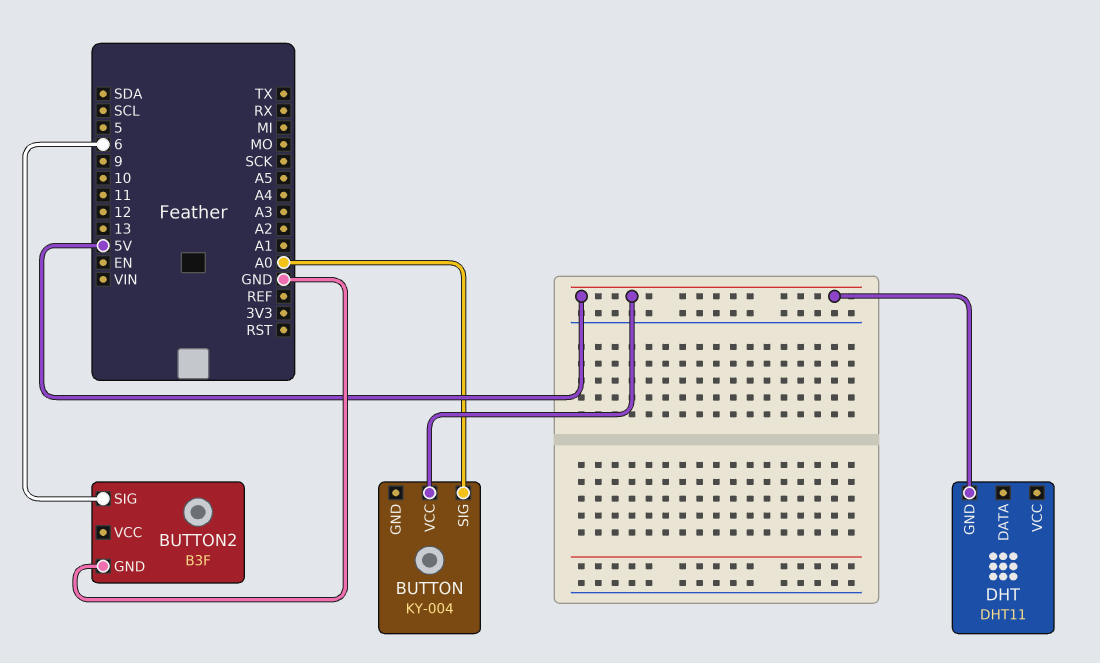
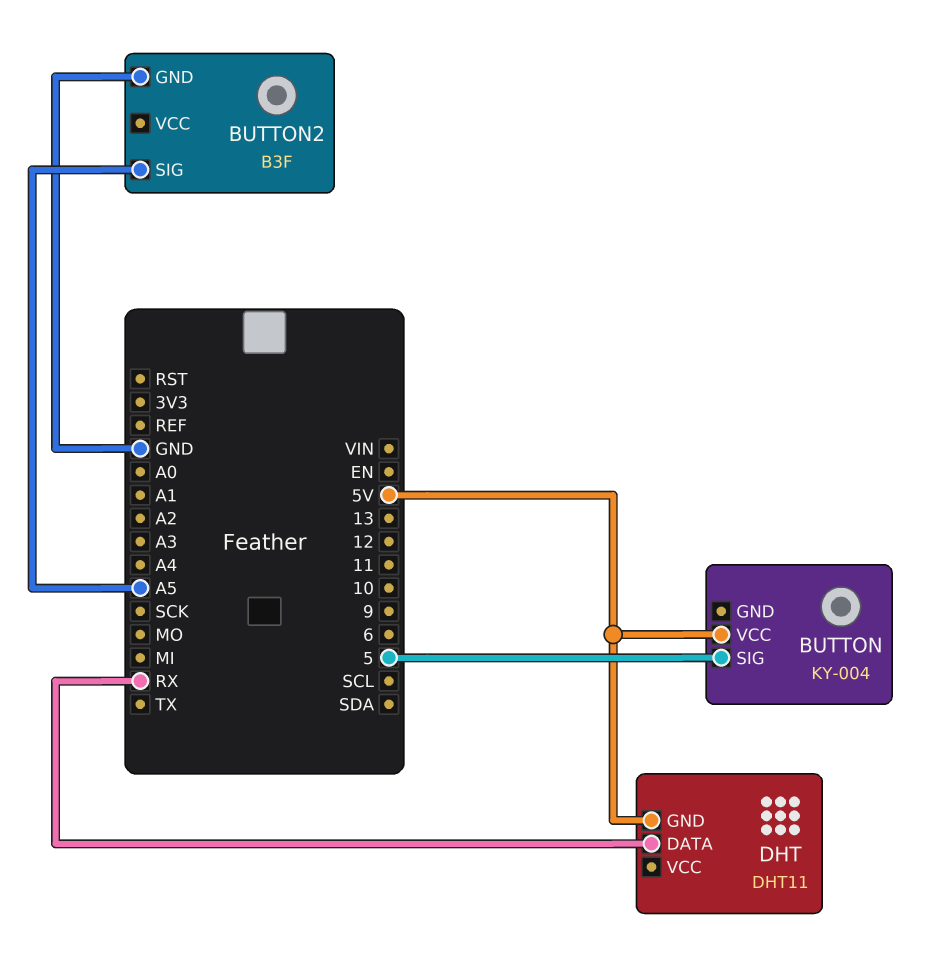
BUTTON pin SIG: A0 -> 5
BUTTON2 pin SIG: 6 -> A5
DHT pin DATA: none -> RX

